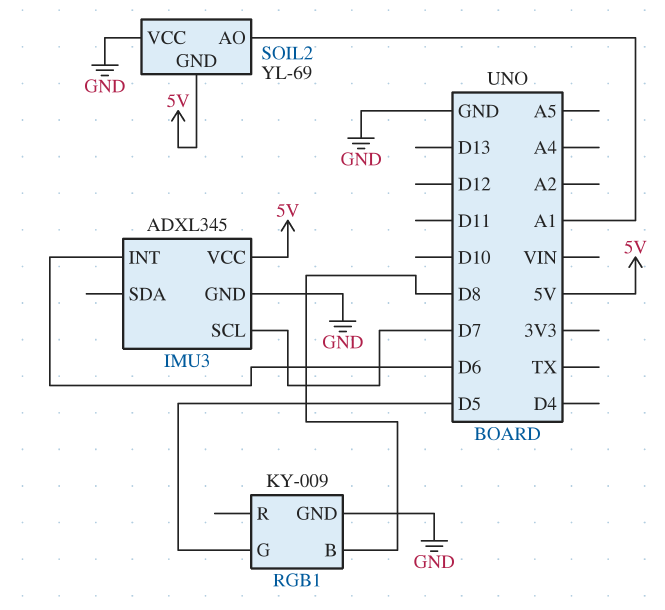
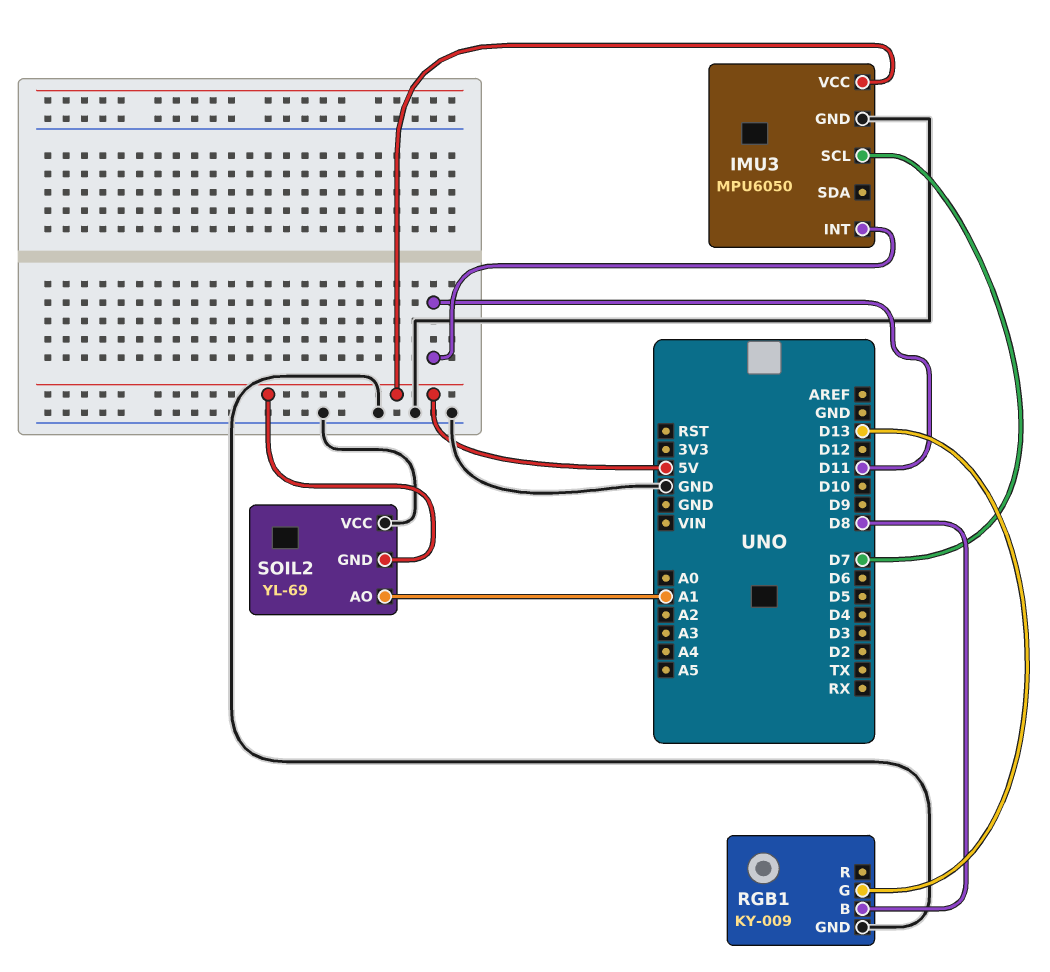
IMU3: ADXL345 -> MPU6050
IMU3 pin INT: D6 -> D11
RGB1 pin G: D5 -> D13

